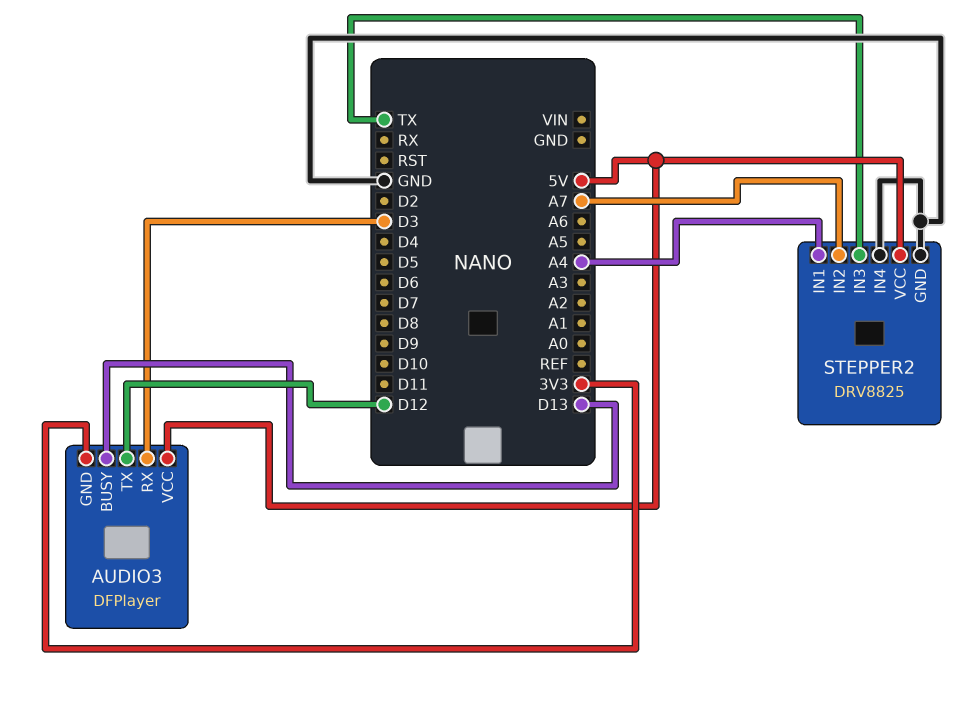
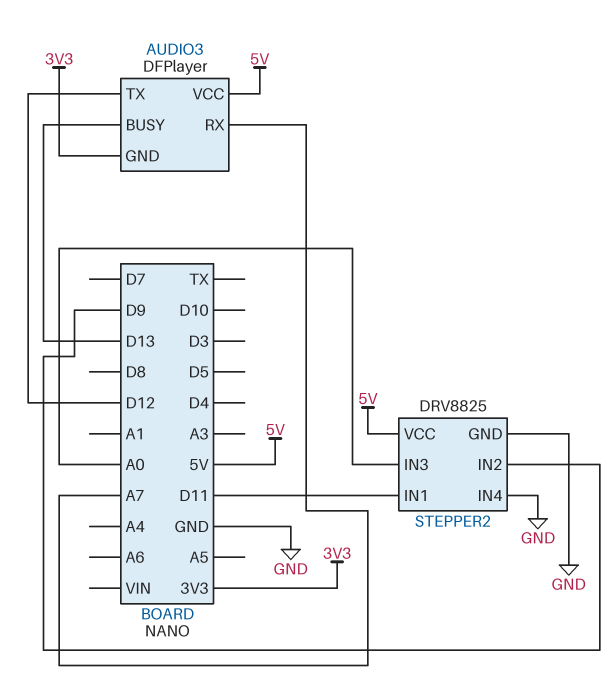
AUDIO3 pin RX: D3 -> A7
STEPPER2 pin IN1: A4 -> D11
STEPPER2 pin IN2: A7 -> D9
STEPPER2 pin IN3: TX -> A0

